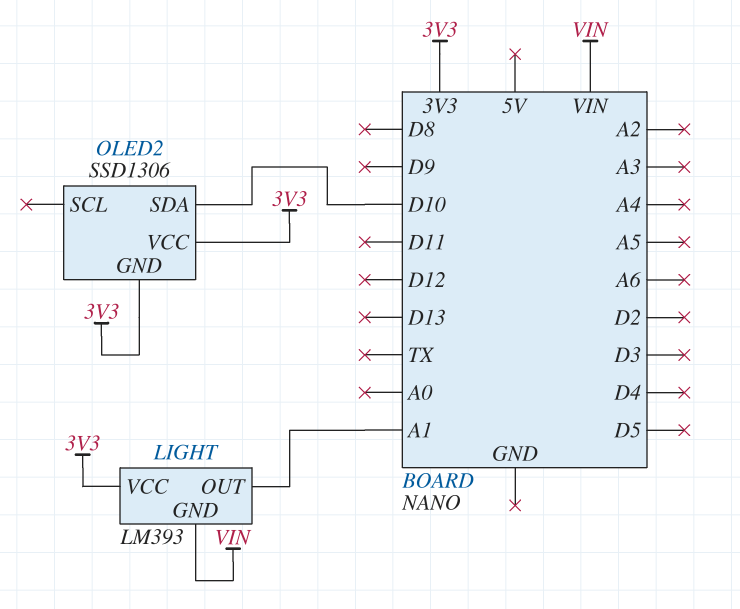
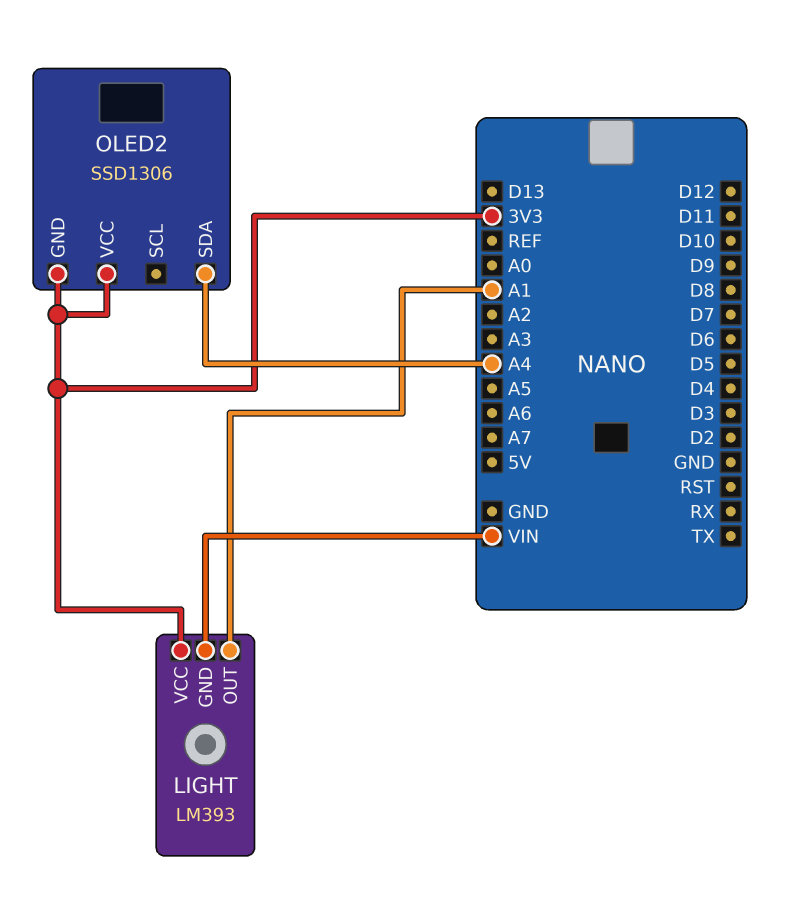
OLED2 pin SDA: D10 -> A4

